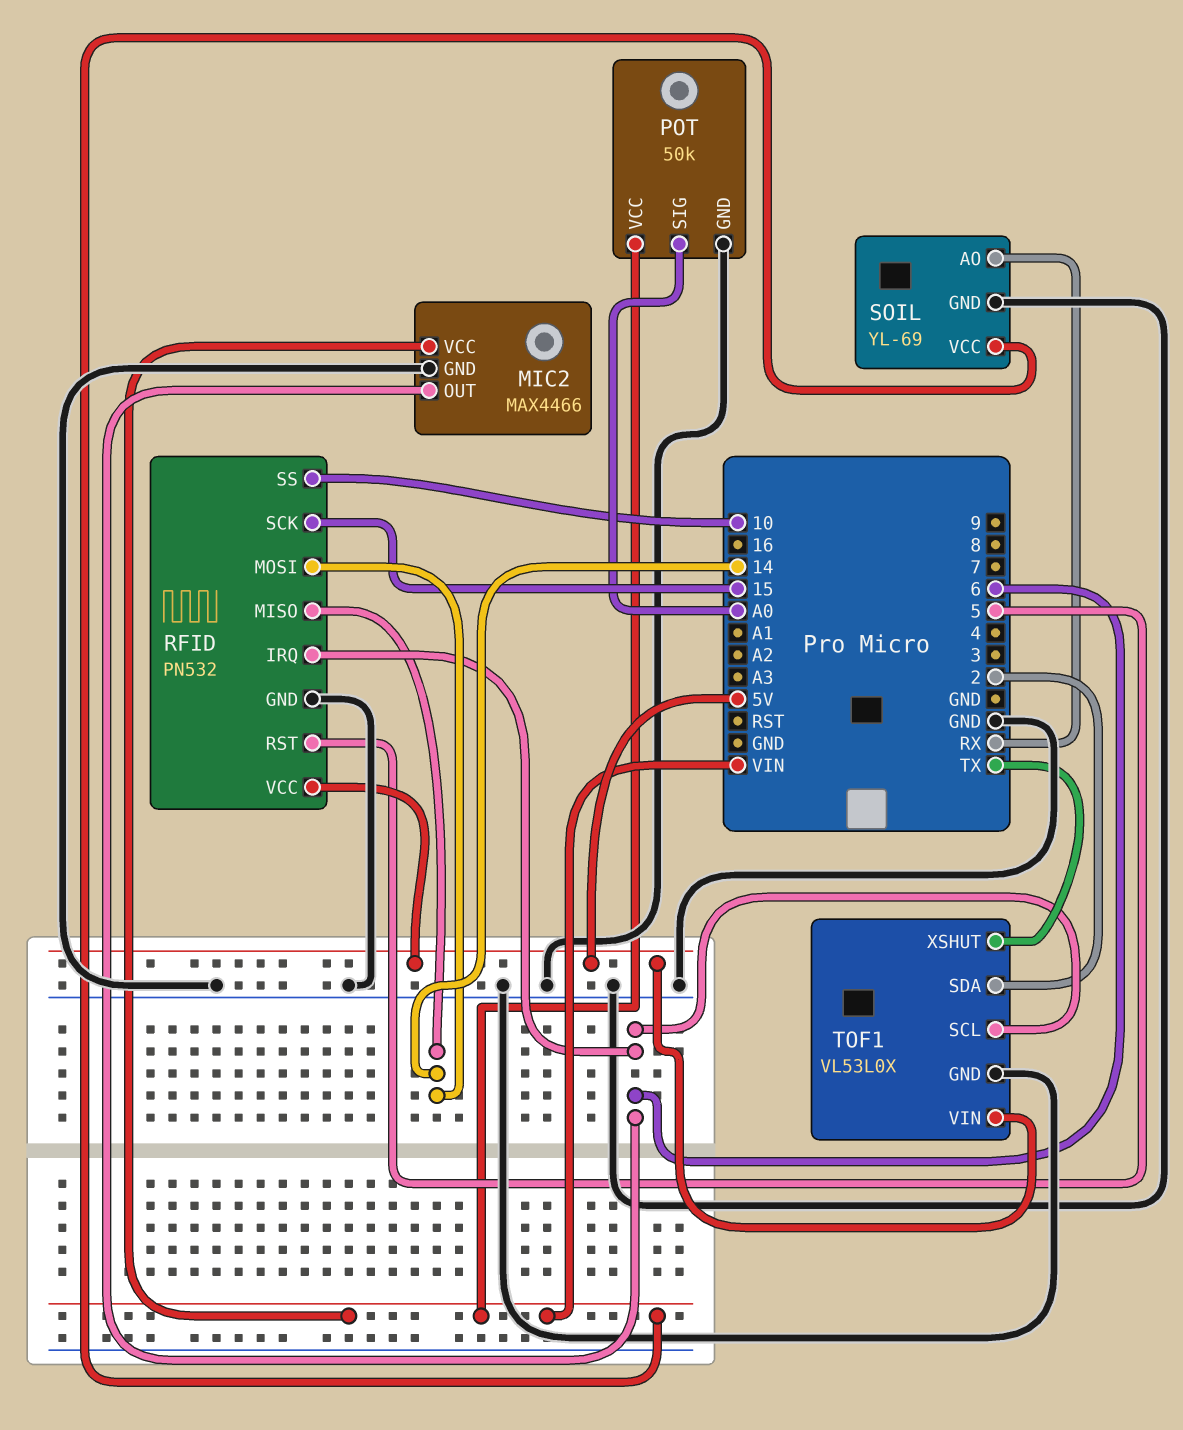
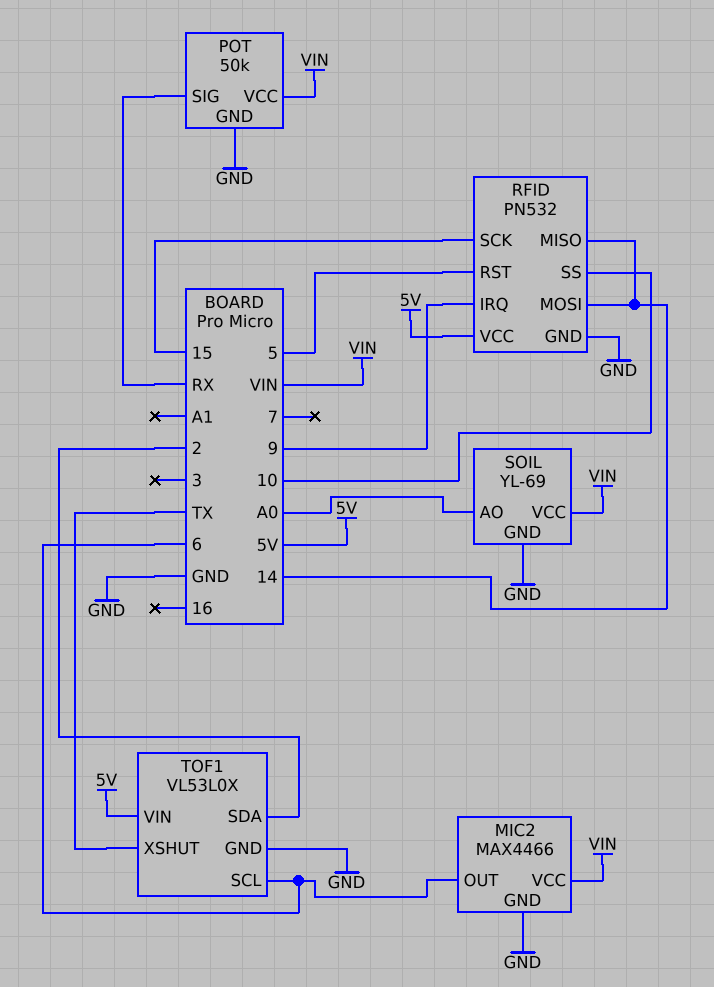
POT pin SIG: A0 -> RX
RFID pin IRQ: 6 -> 9
SOIL pin AO: RX -> A0

